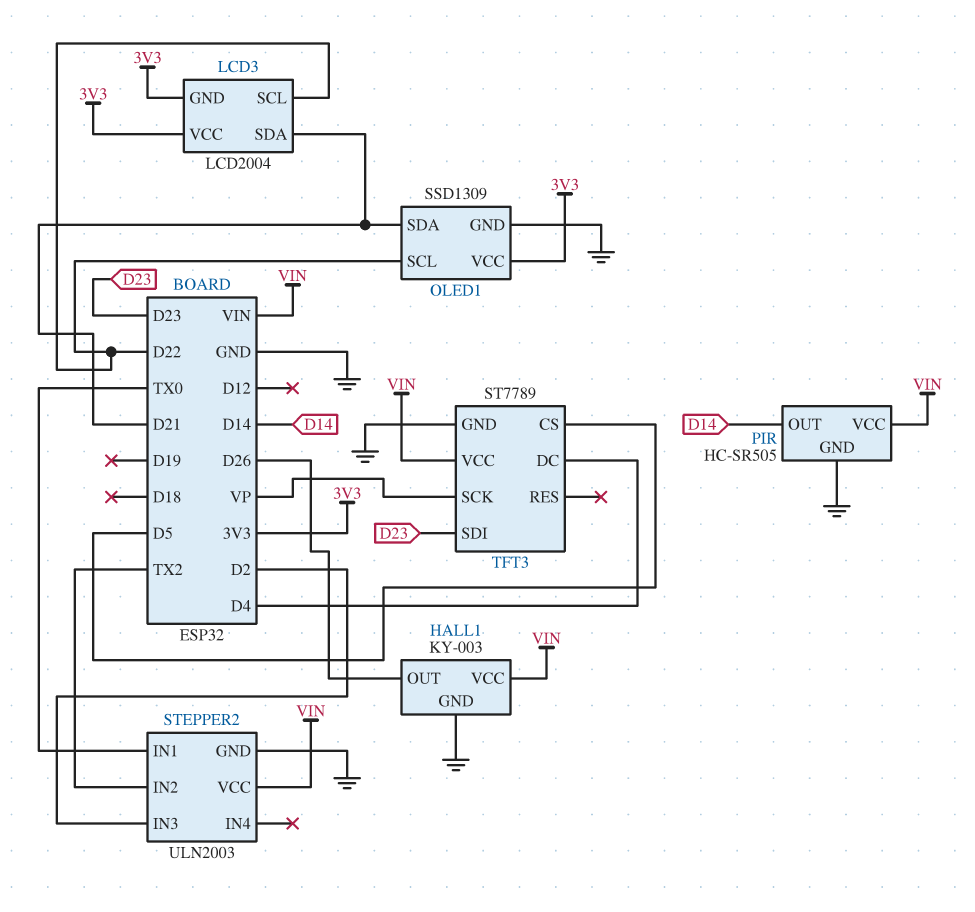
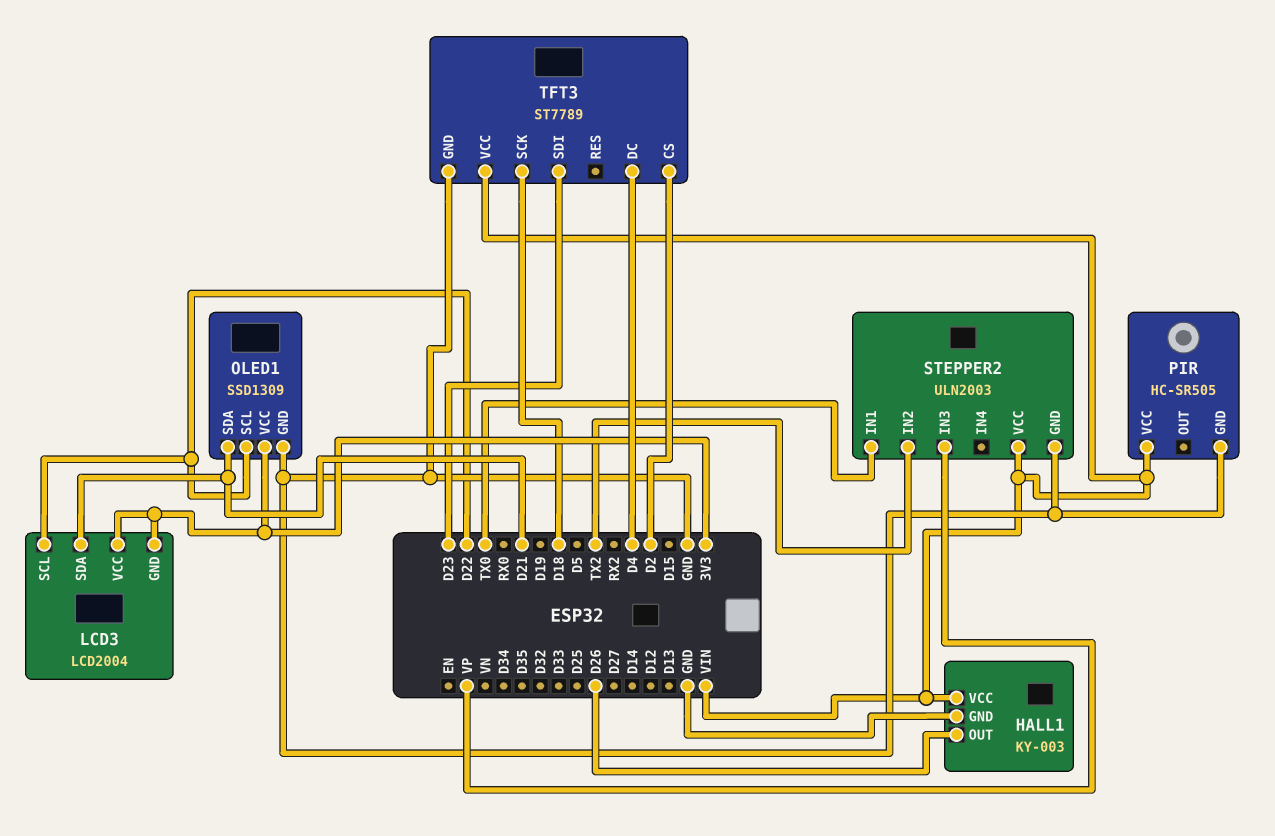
PIR pin OUT: D14 -> none
STEPPER2 pin IN3: D2 -> VP
TFT3 pin CS: D5 -> D2
TFT3 pin SCK: VP -> D18

